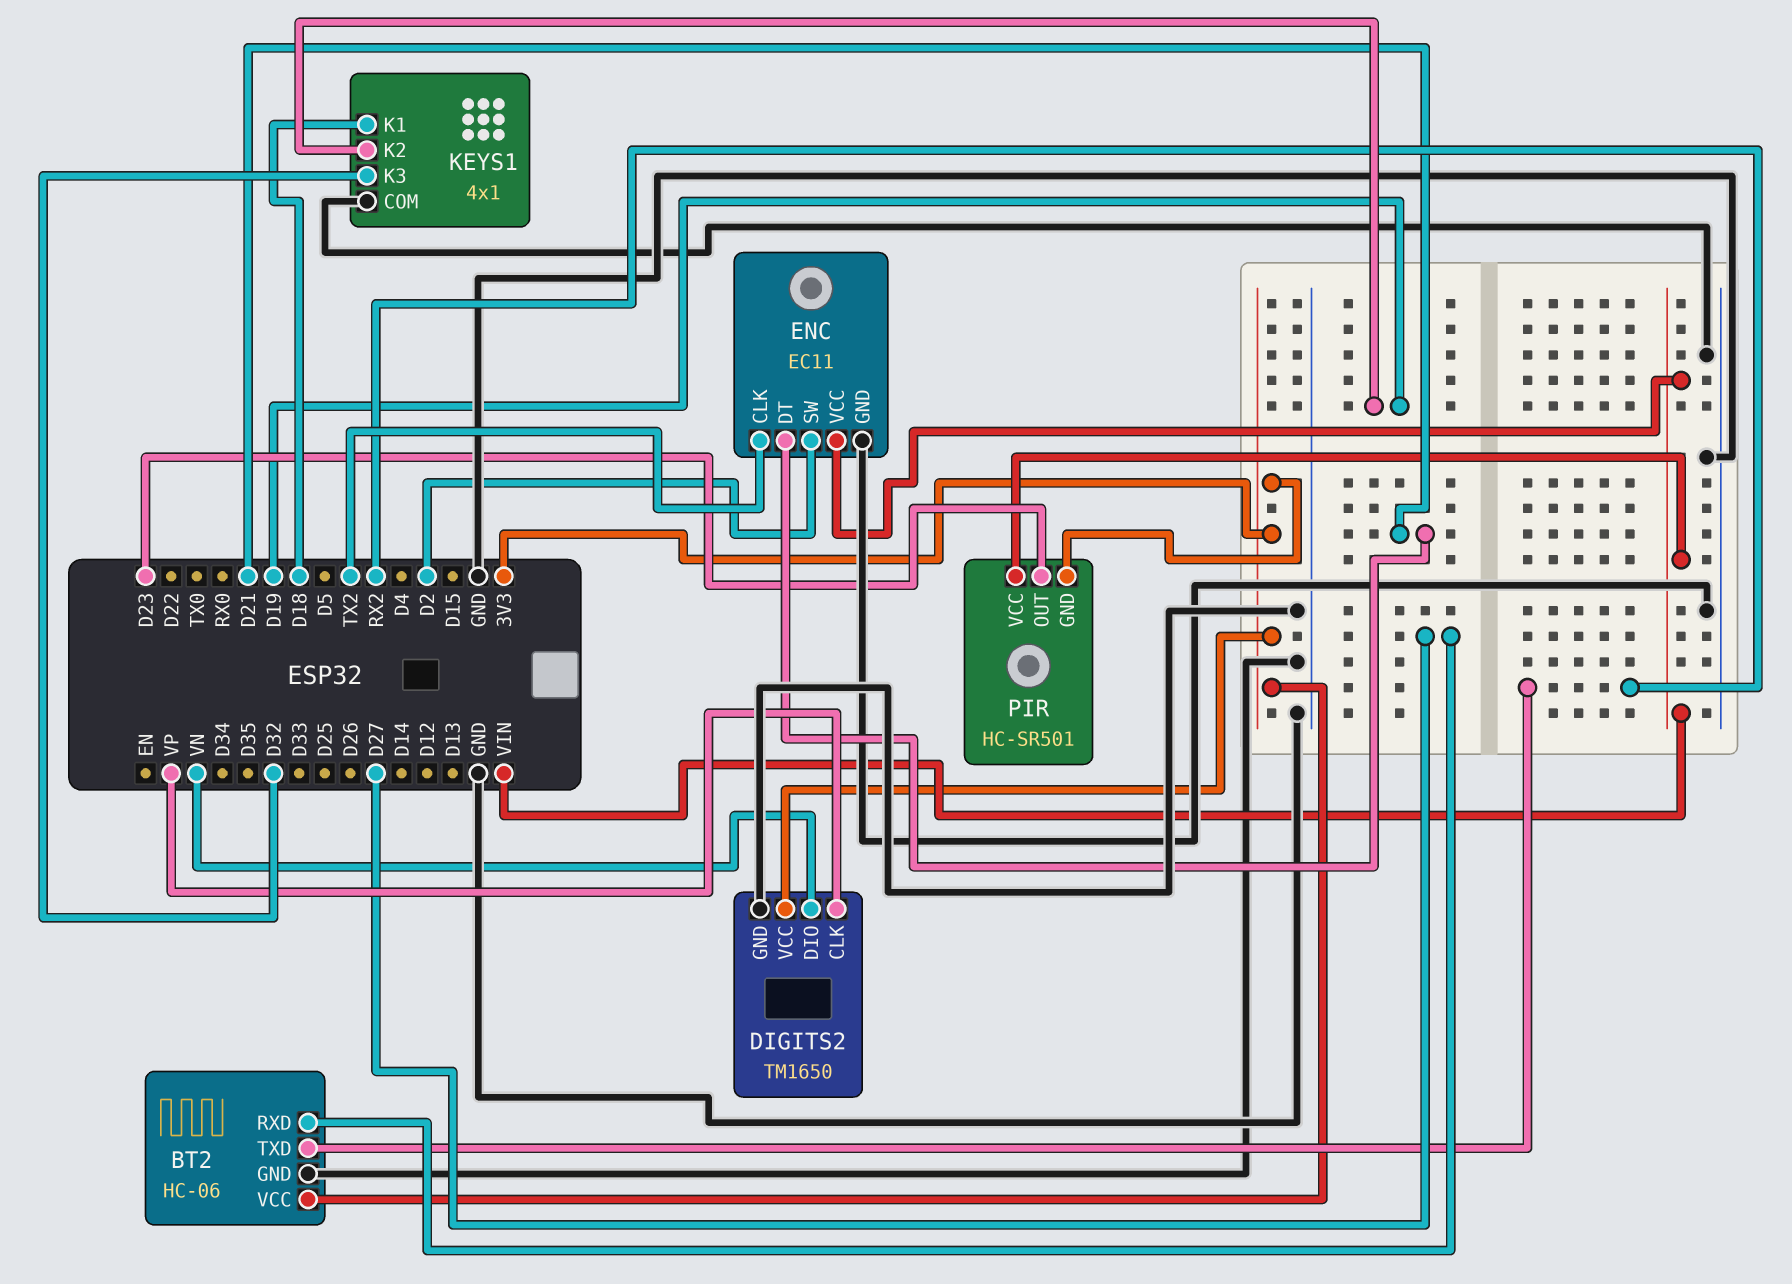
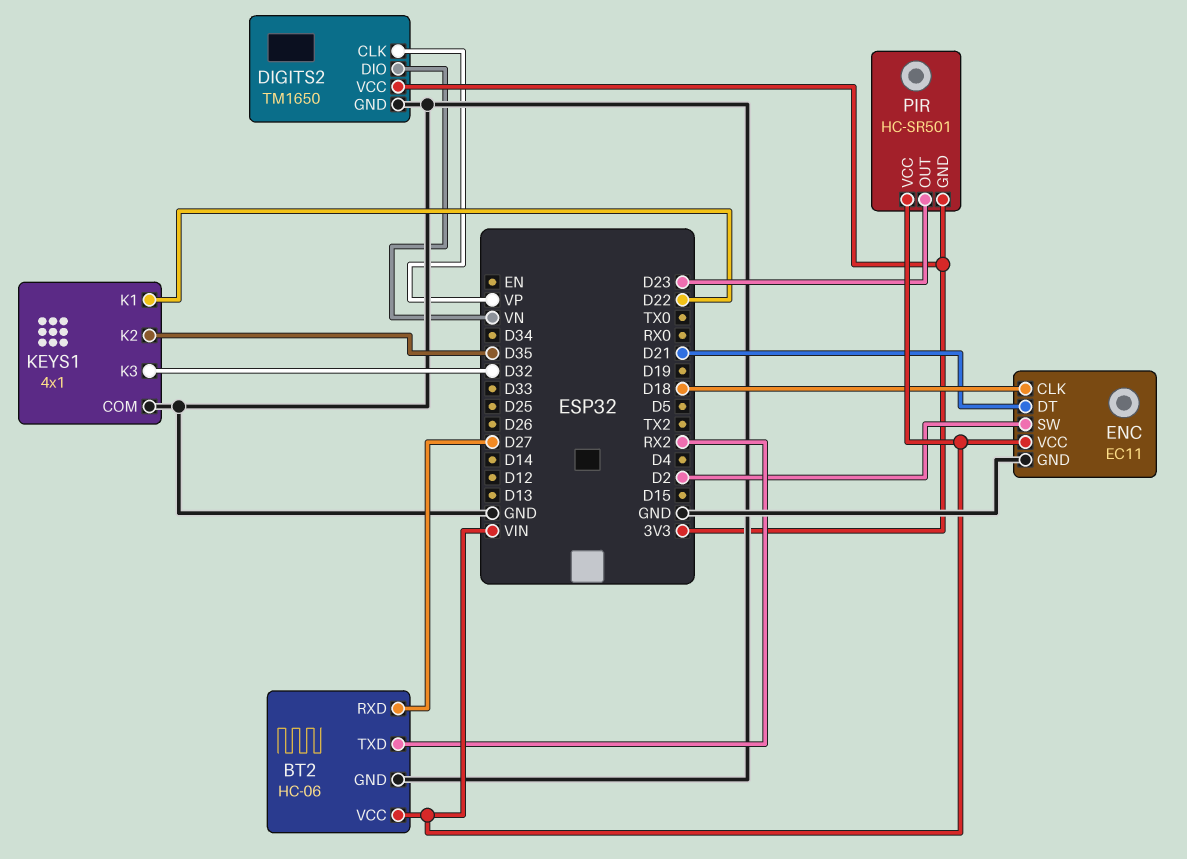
BT2 pin VCC: 3V3 -> VIN
ENC pin CLK: TX2 -> D18
KEYS1 pin K1: D18 -> D22
KEYS1 pin K2: D19 -> D35

